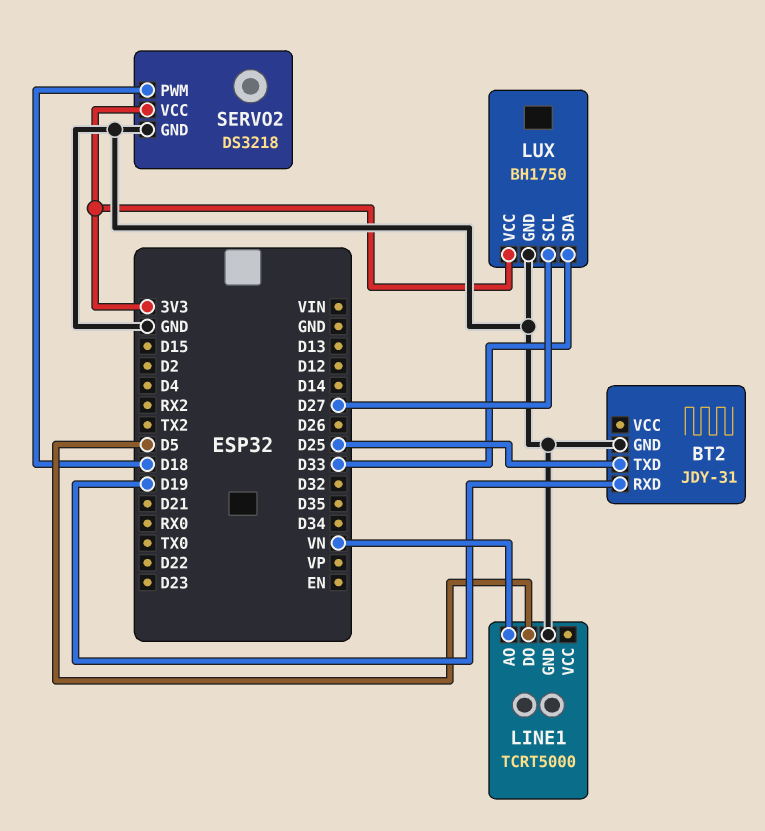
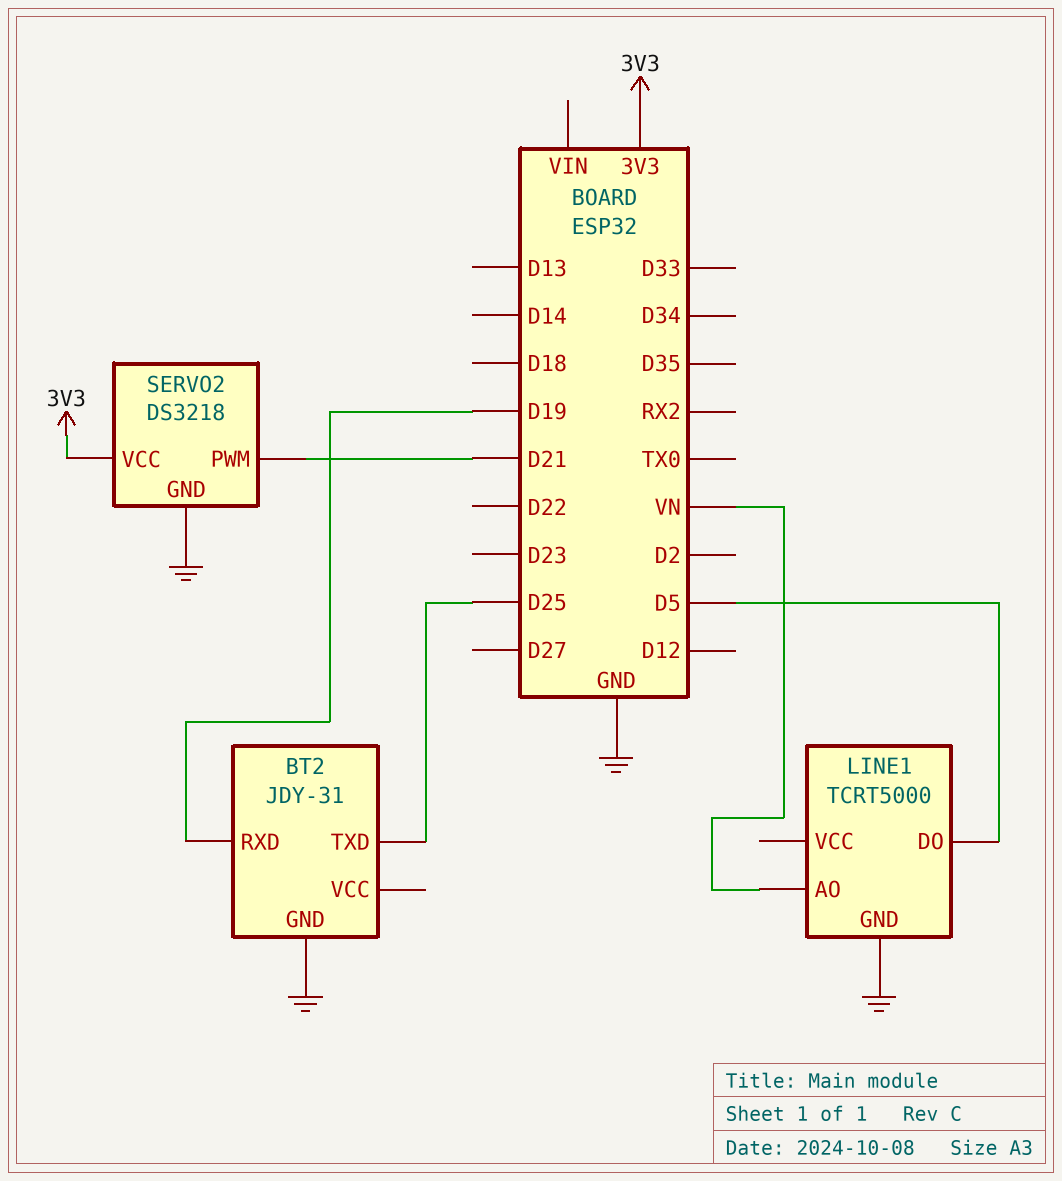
LUX: BH1750 -> none
LUX pin GND: GND -> none
LUX pin SCL: D27 -> none
LUX pin SDA: D33 -> none
LUX pin VCC: 3V3 -> none
SERVO2 pin PWM: D18 -> D21

